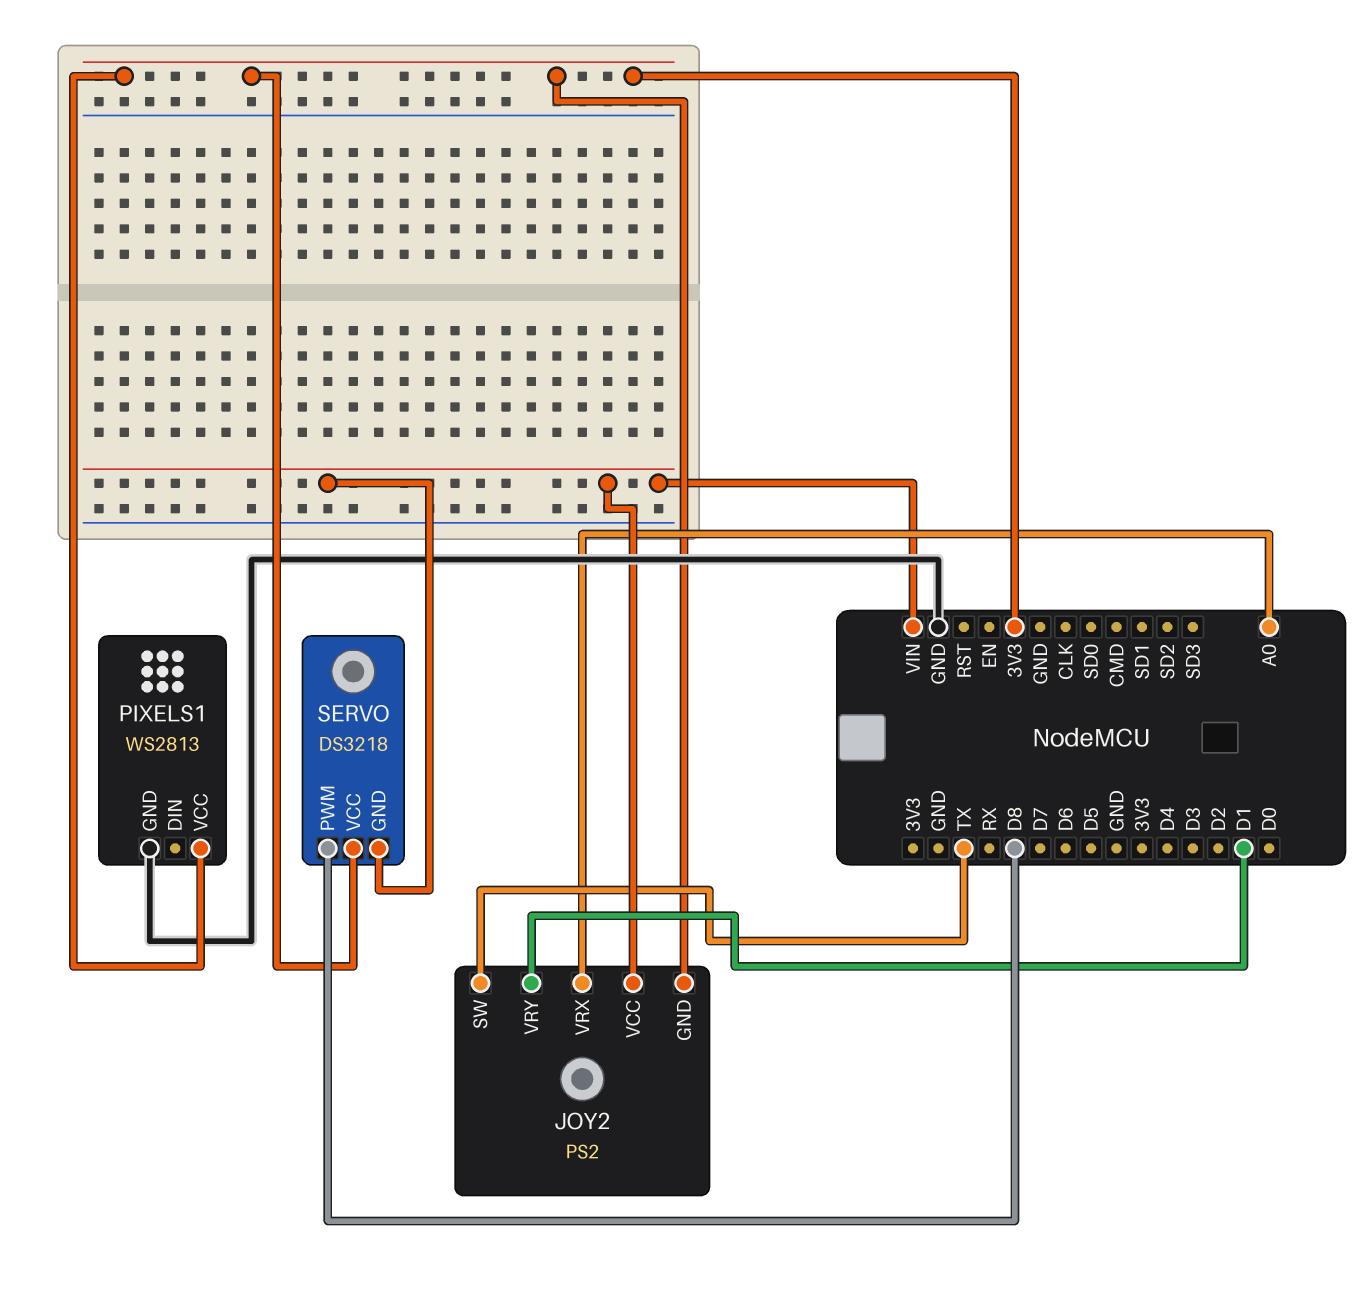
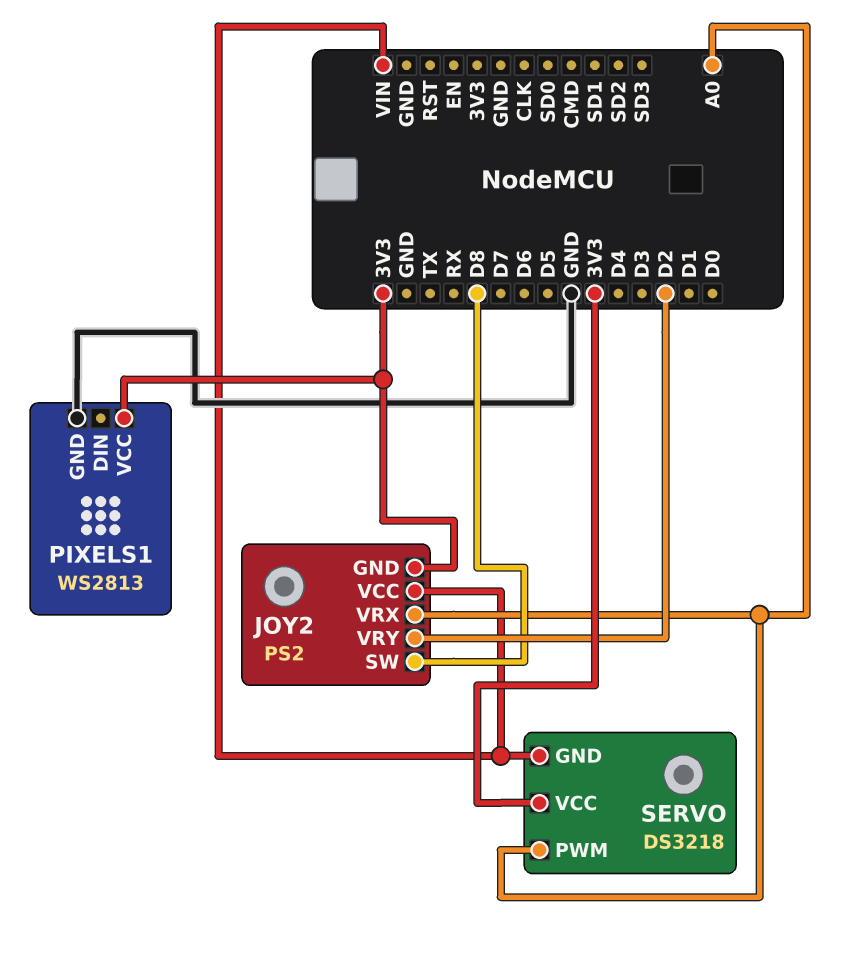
JOY2 pin SW: TX -> D8
JOY2 pin VRY: D1 -> D2
SERVO pin PWM: D8 -> A0

